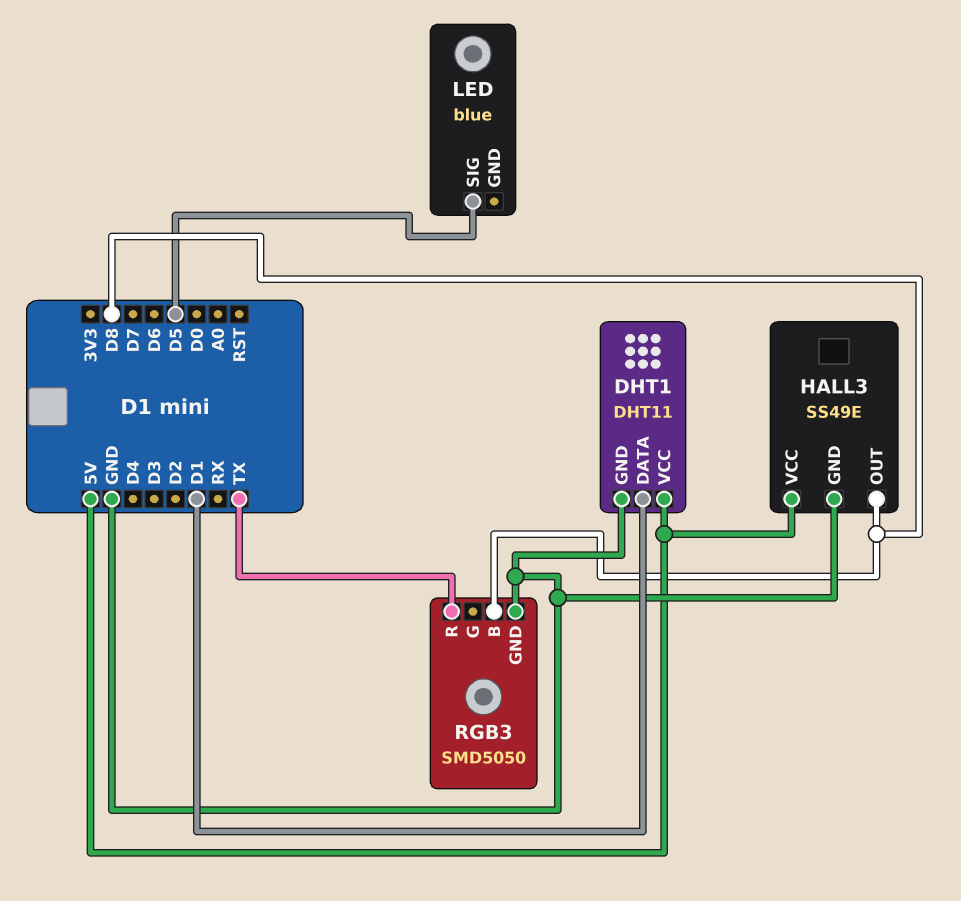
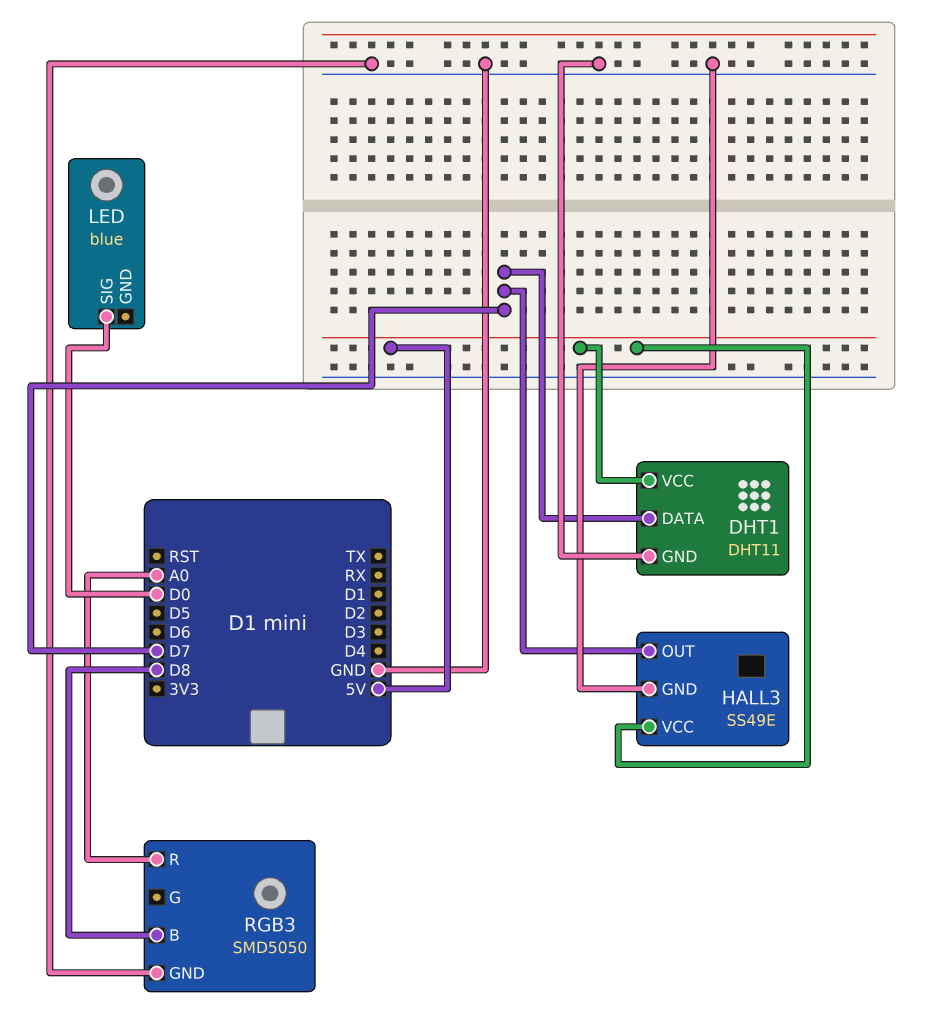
DHT1 pin DATA: D1 -> D7
HALL3 pin OUT: D8 -> D7
LED pin SIG: D5 -> D0
RGB3 pin R: TX -> A0

